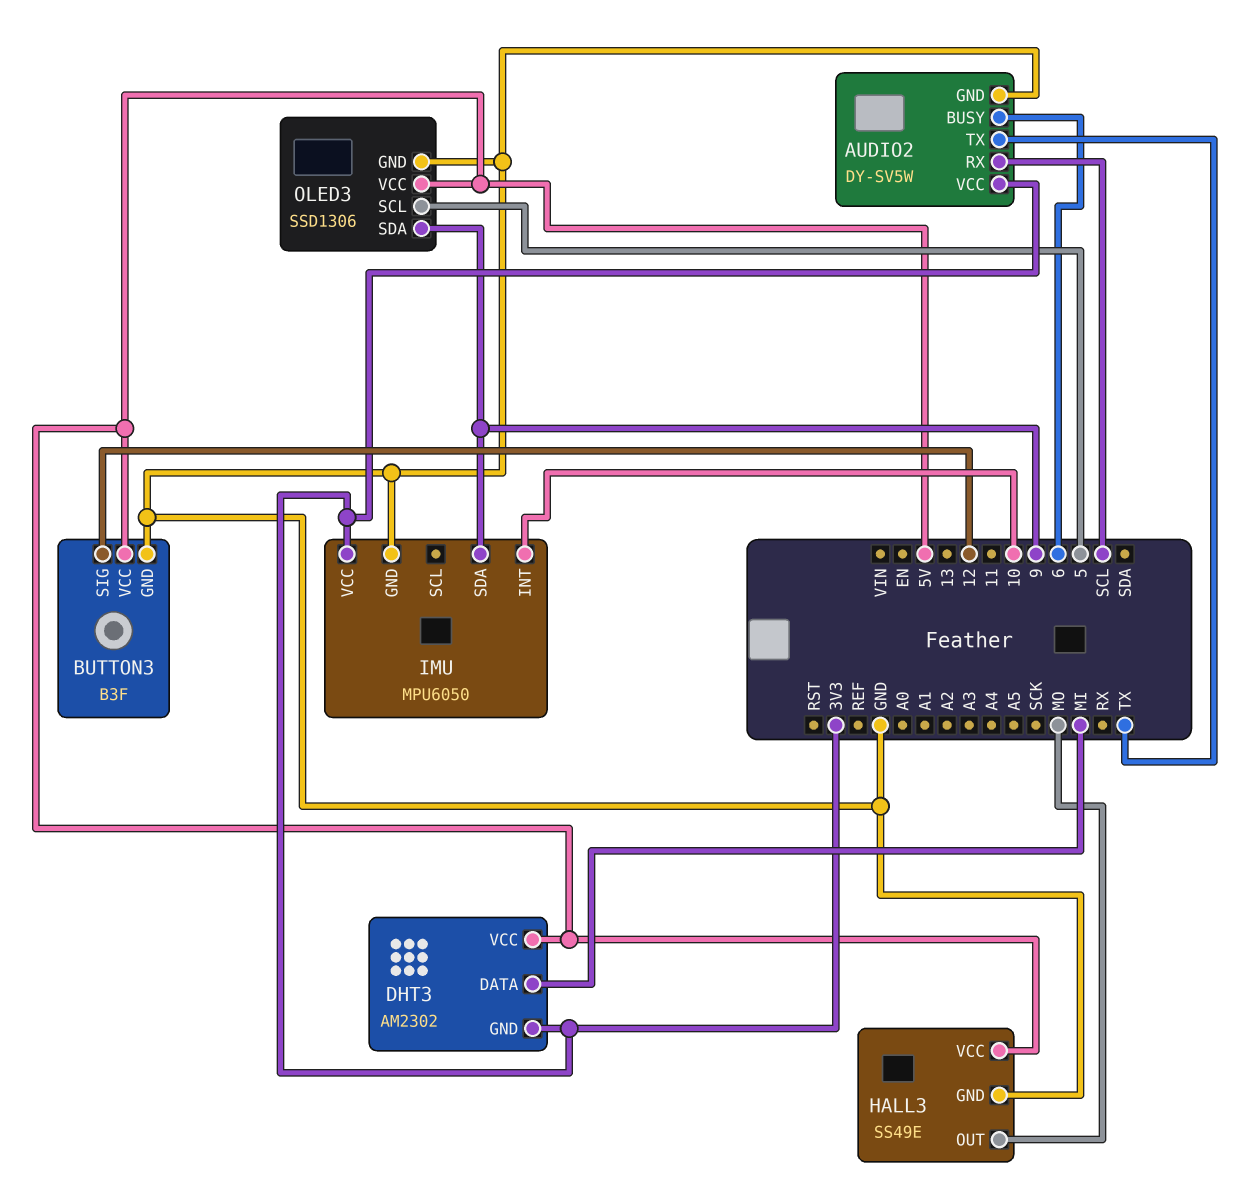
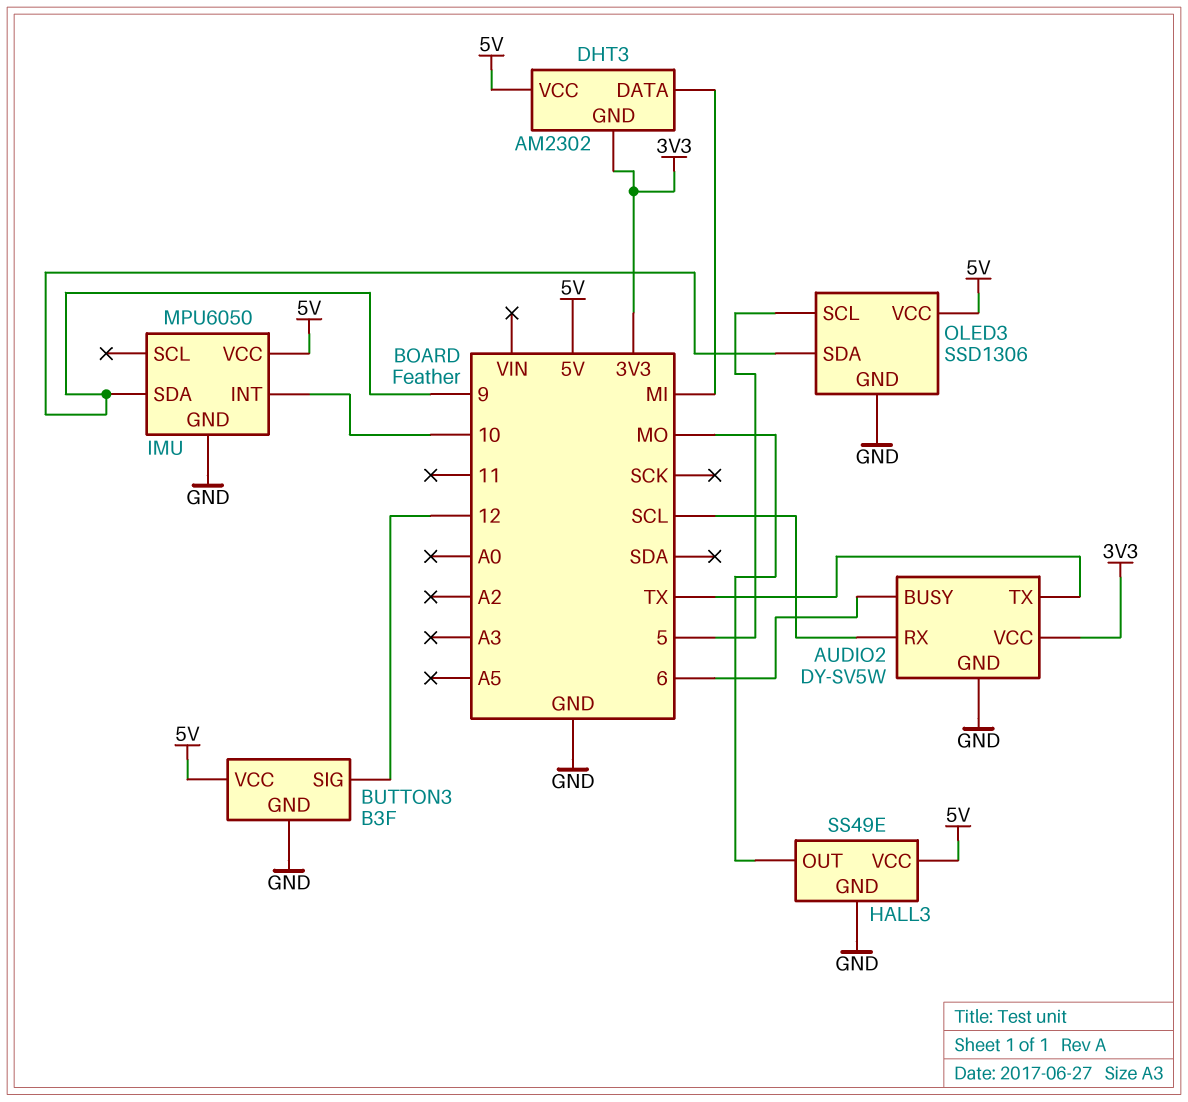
IMU pin VCC: 3V3 -> 5V

